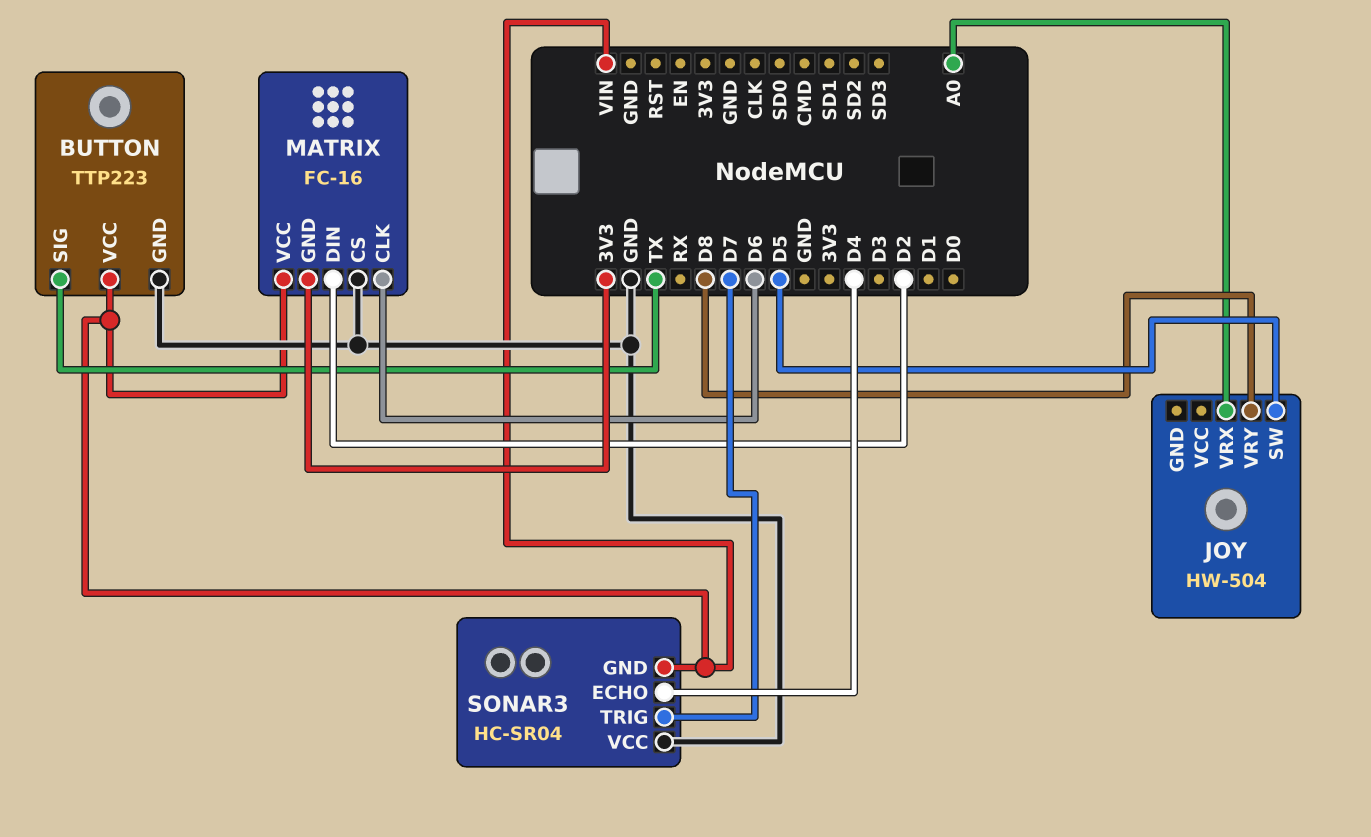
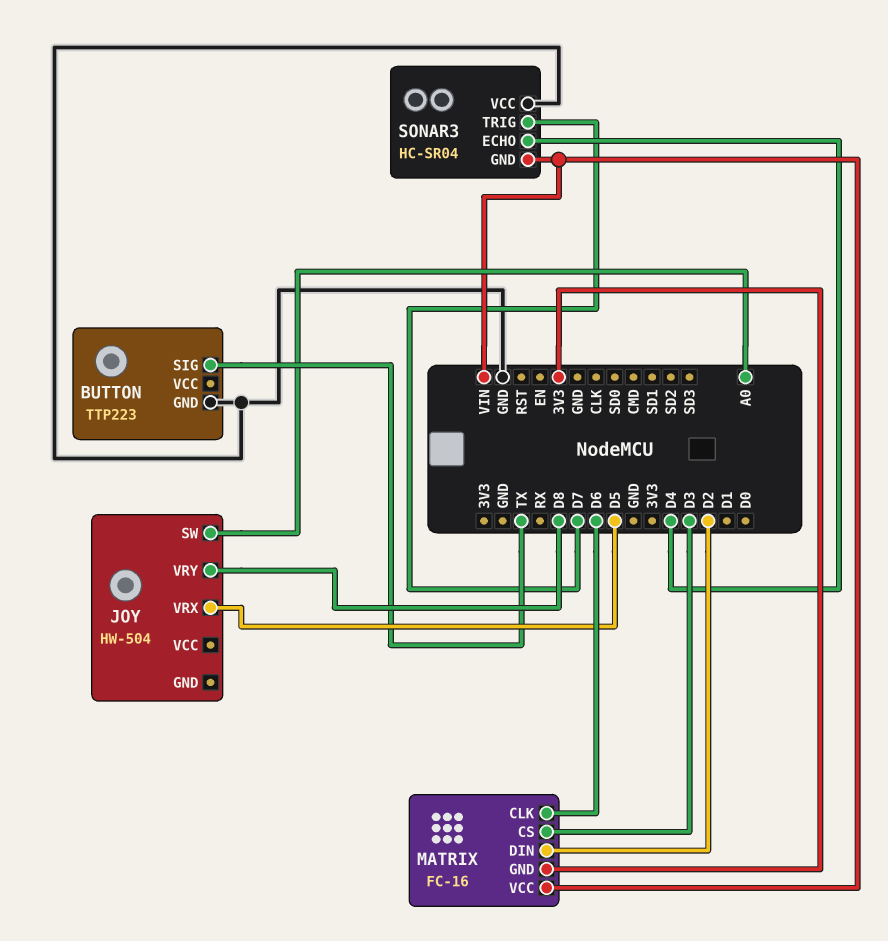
BUTTON pin VCC: VIN -> none
JOY pin SW: D5 -> A0
JOY pin VRX: A0 -> D5
MATRIX pin CS: GND -> D3

